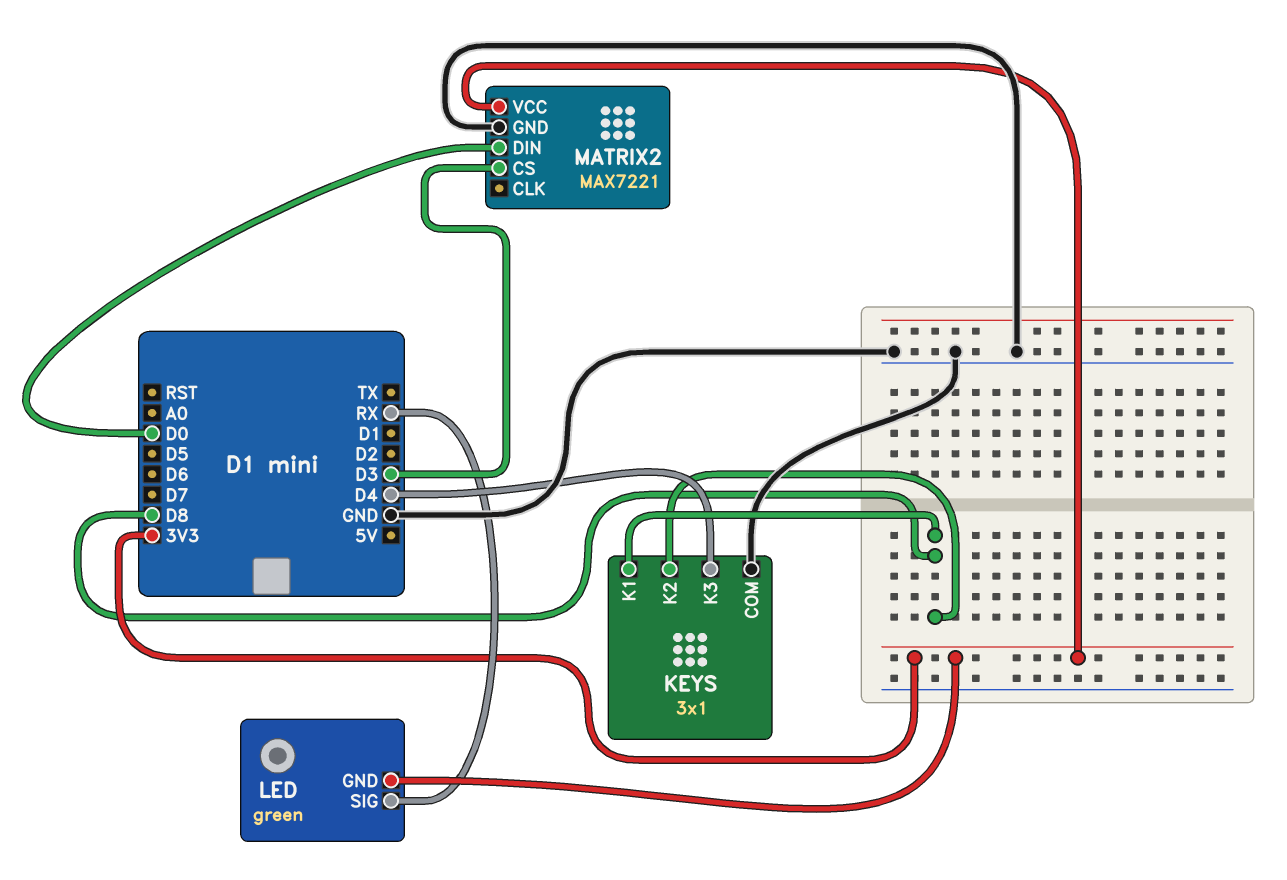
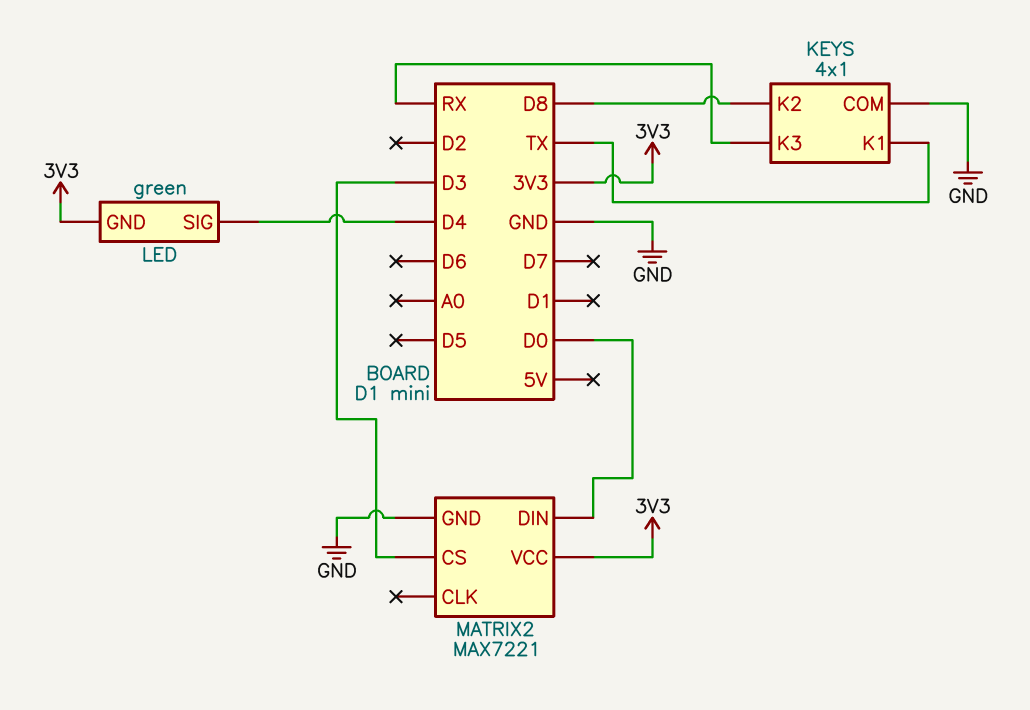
KEYS: 3x1 -> 4x1
KEYS pin K1: D8 -> TX
KEYS pin K3: D4 -> RX
LED pin SIG: RX -> D4

